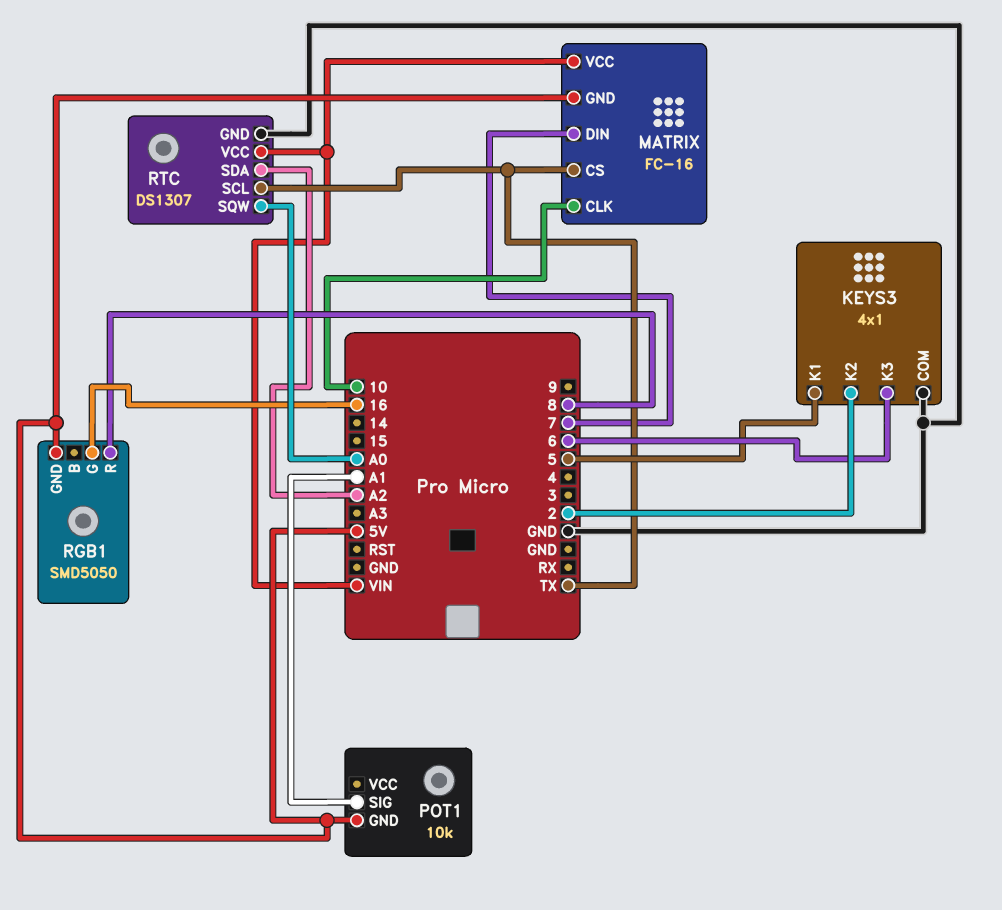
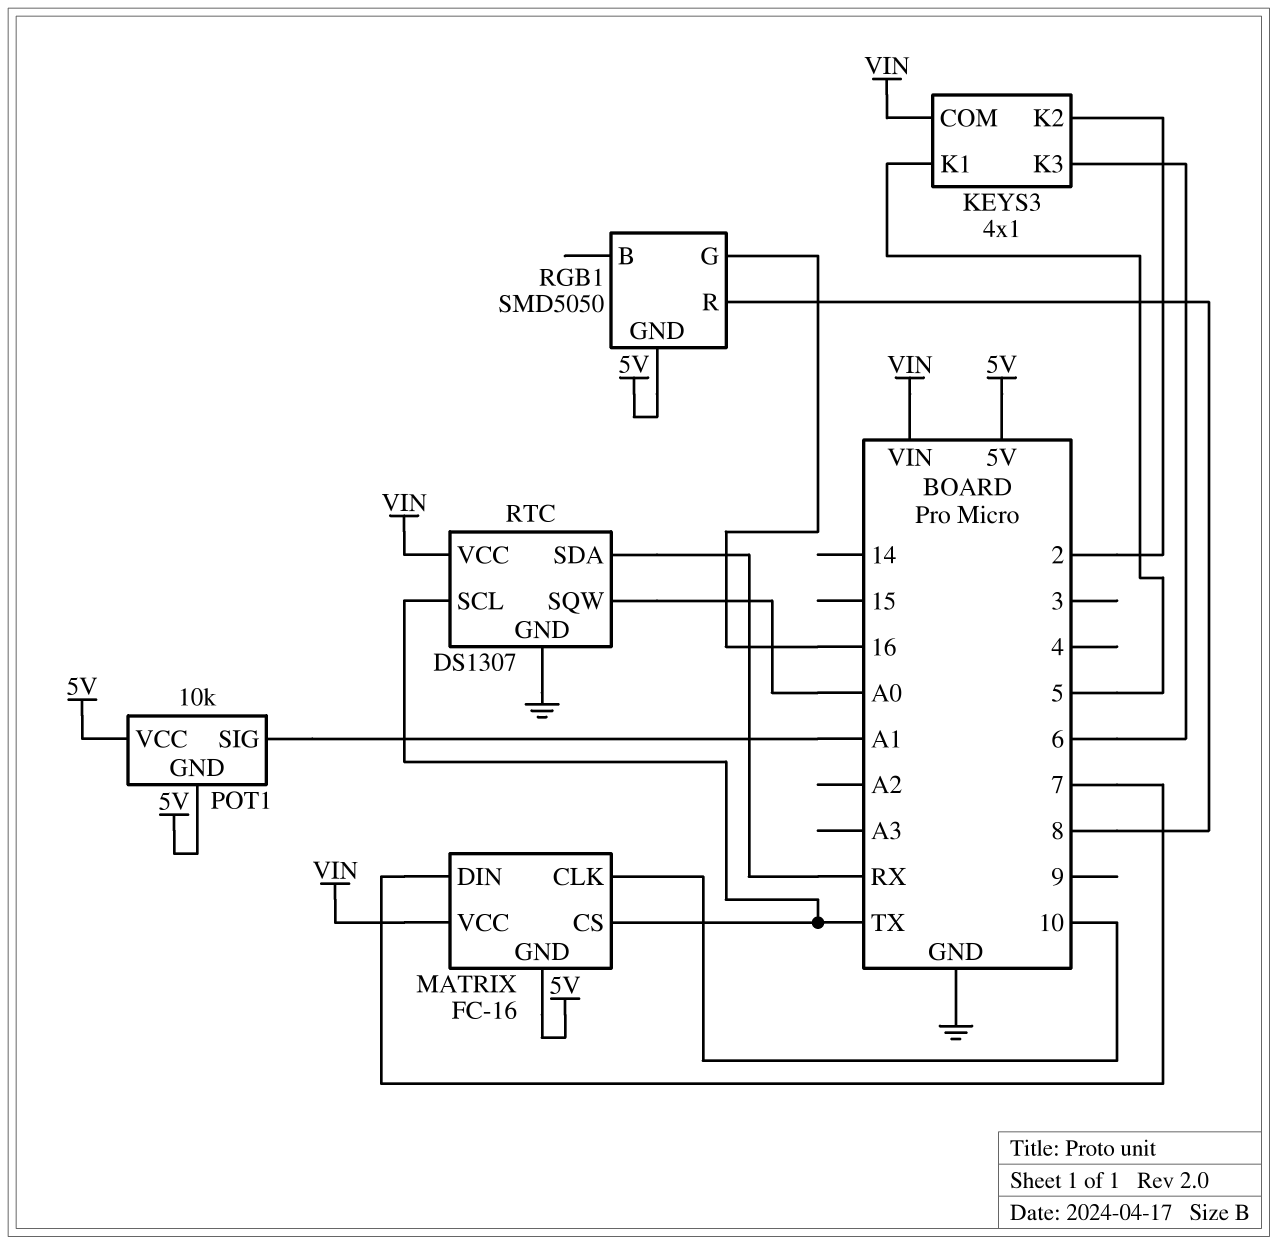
KEYS3 pin COM: GND -> VIN
POT1 pin VCC: none -> 5V
RTC pin SDA: A2 -> RX

